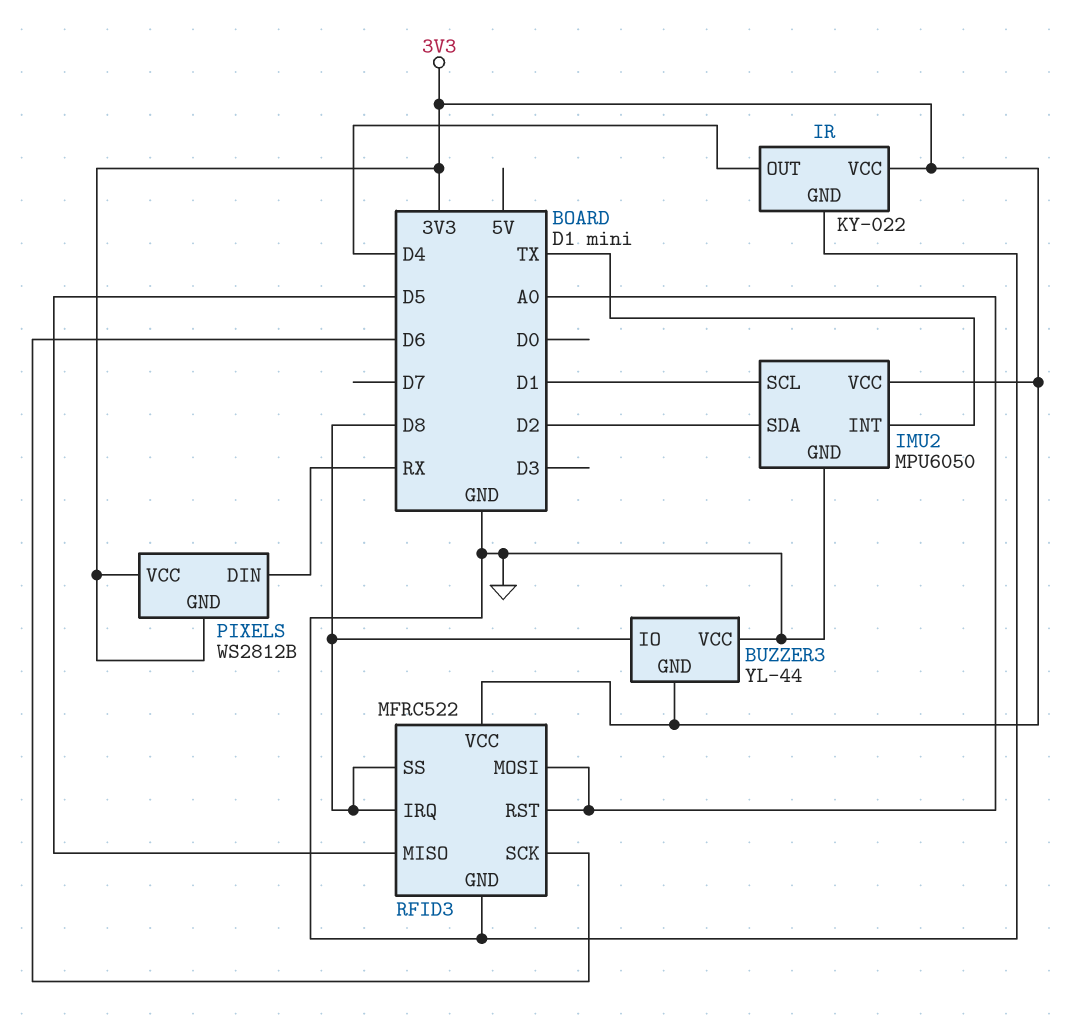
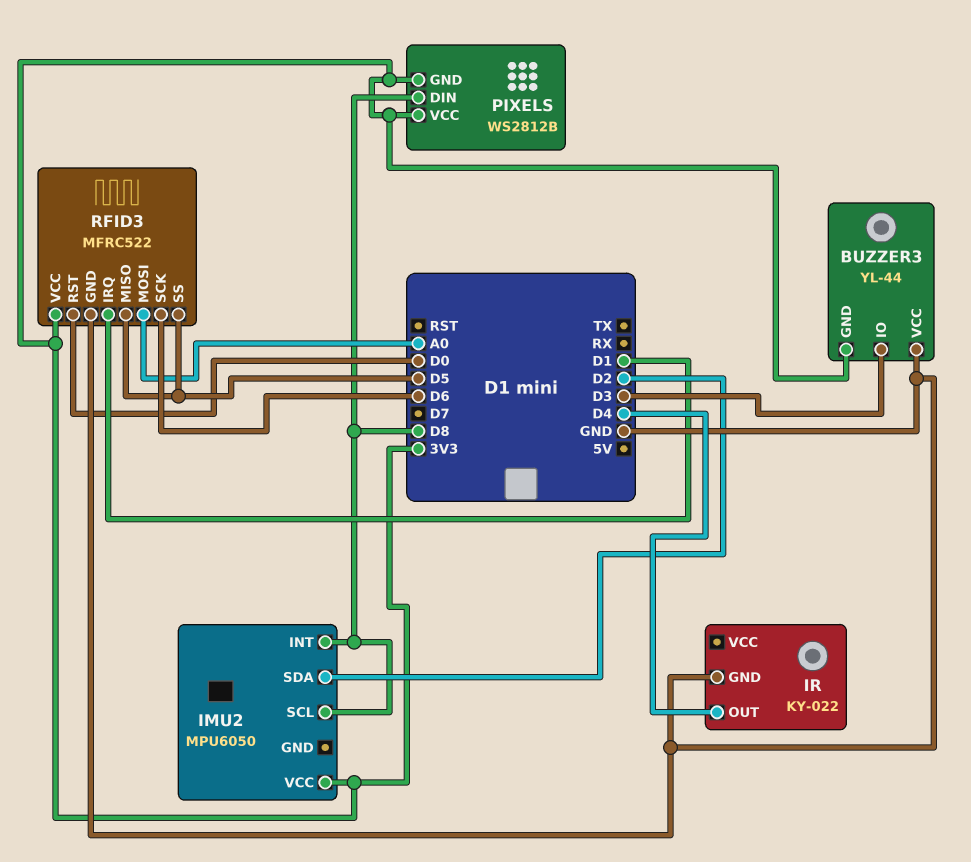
BUZZER3 pin IO: D8 -> D3
IMU2 pin GND: GND -> none
IMU2 pin INT: TX -> D8
IMU2 pin SCL: D1 -> D8
IR pin VCC: 3V3 -> none
PIXELS pin DIN: RX -> D8
RFID3 pin IRQ: D8 -> D1
RFID3 pin RST: A0 -> D0
RFID3 pin SS: D8 -> D5

